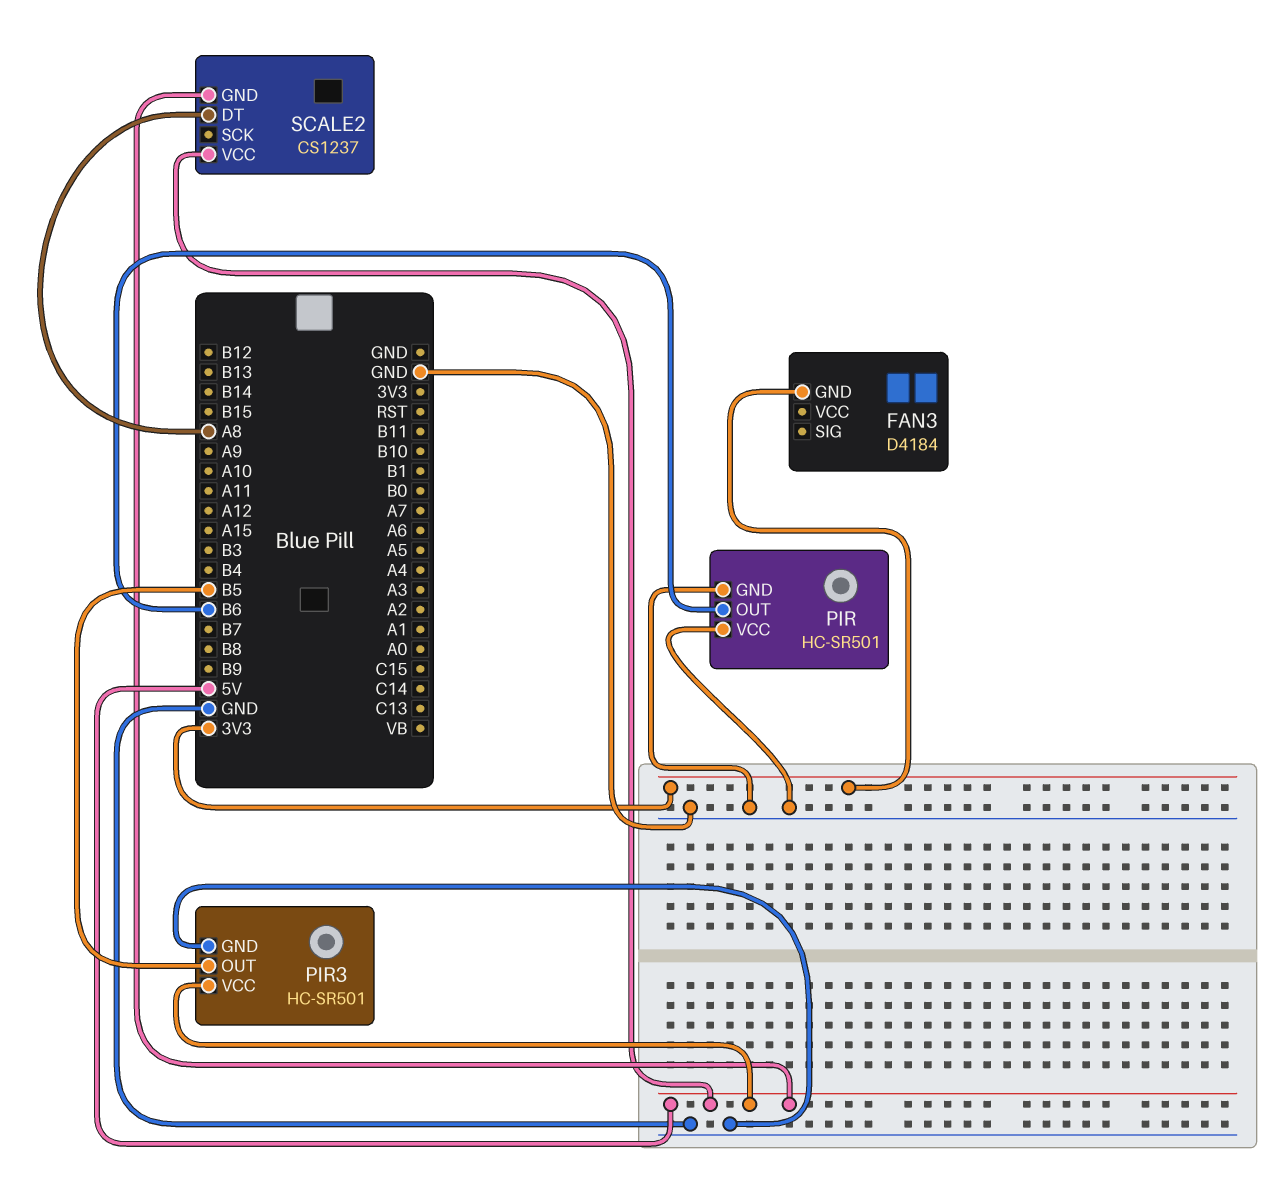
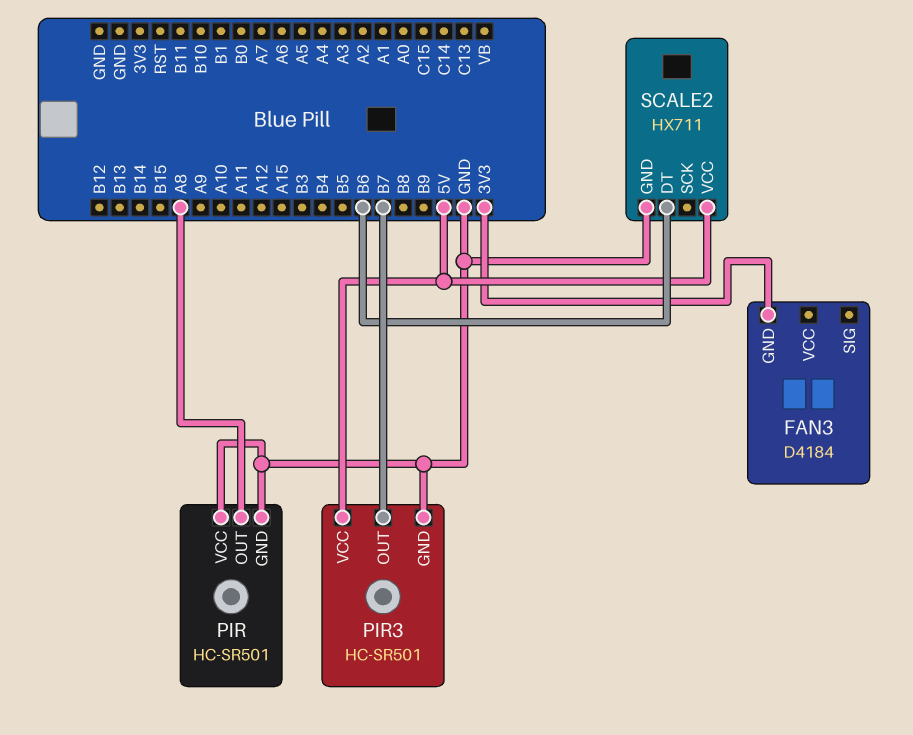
PIR pin OUT: B6 -> A8
PIR3 pin OUT: B5 -> B7
SCALE2: CS1237 -> HX711
SCALE2 pin DT: A8 -> B6
SCALE2 pin GND: 5V -> GND

